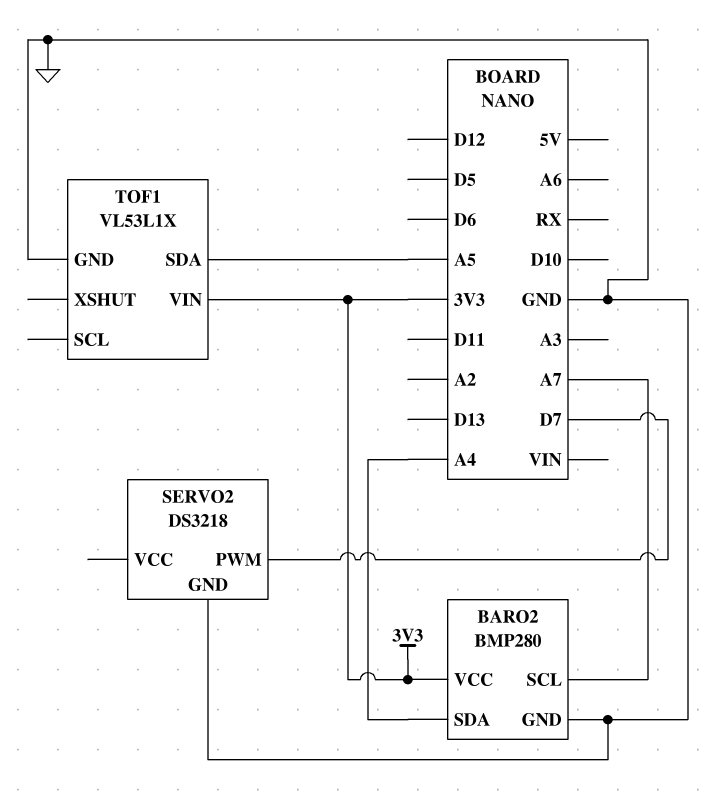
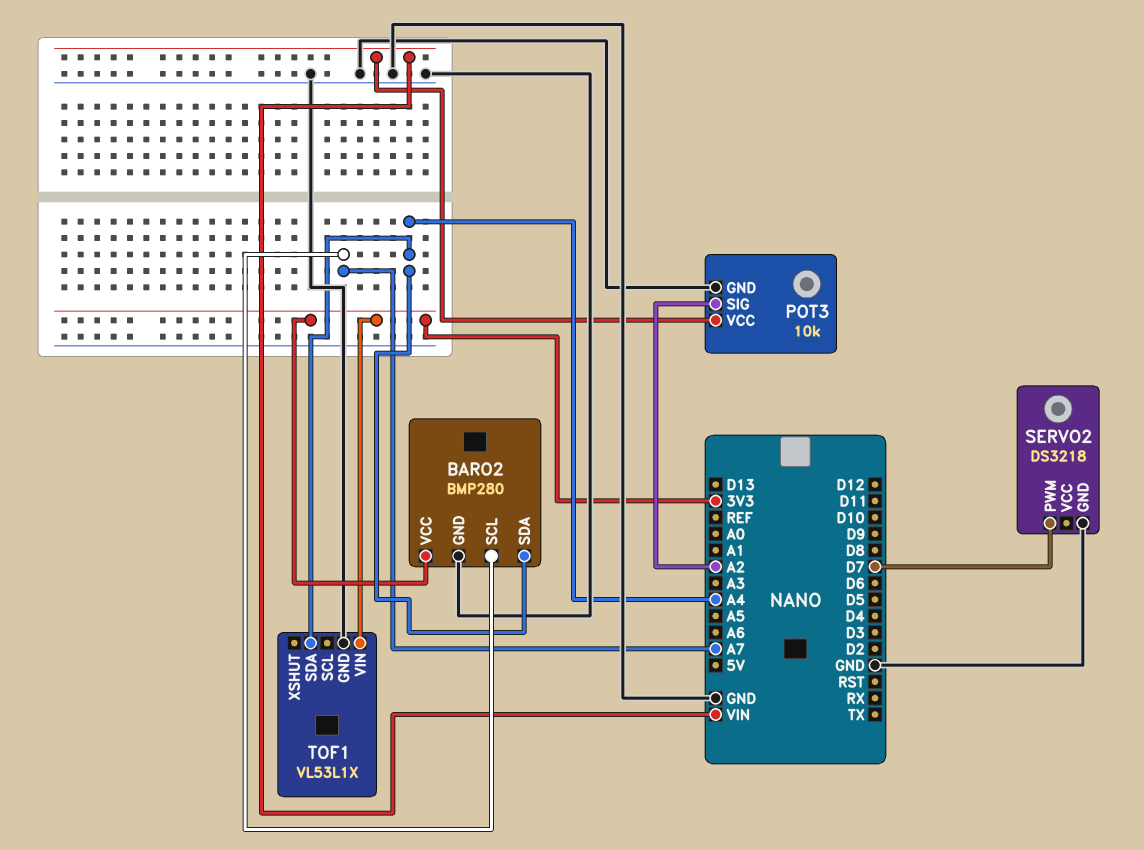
POT3: none -> 10k
POT3 pin GND: none -> GND
POT3 pin SIG: none -> A2
POT3 pin VCC: none -> VIN
TOF1 pin SDA: A5 -> A4

